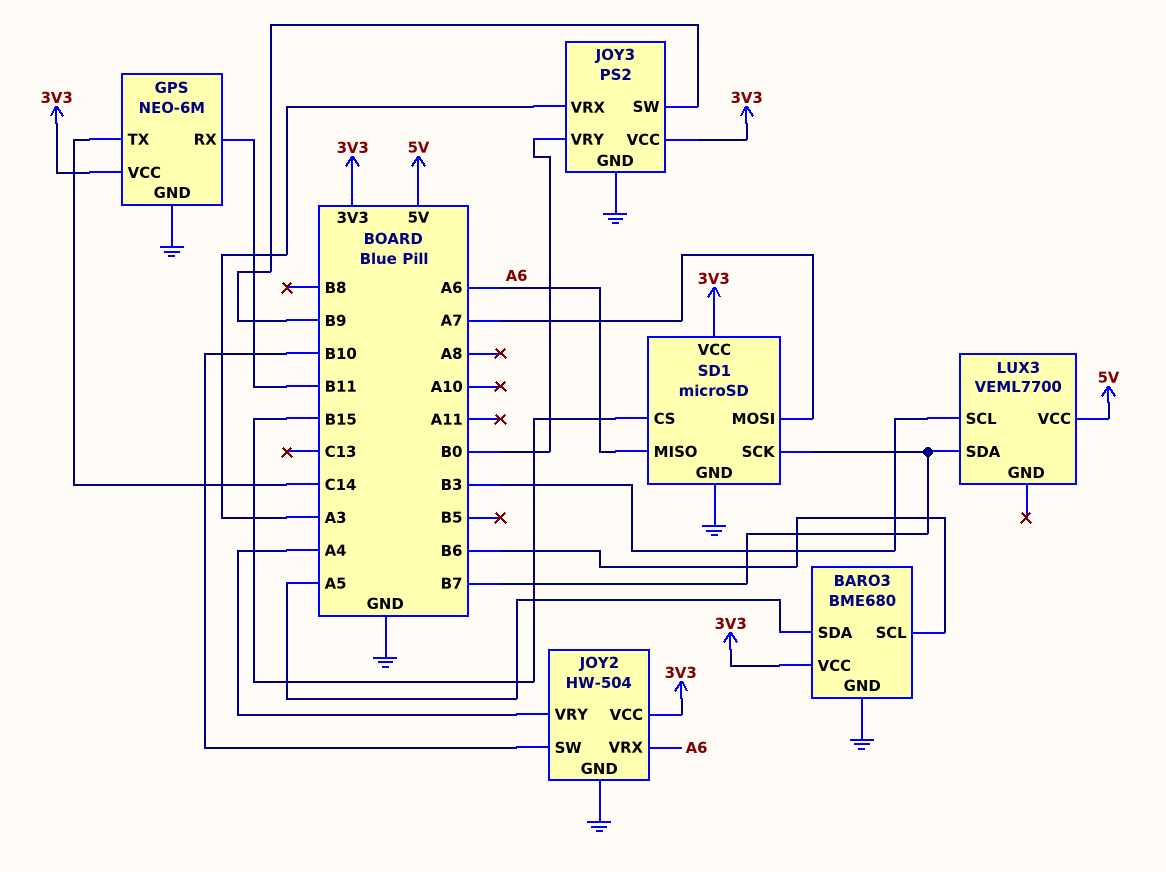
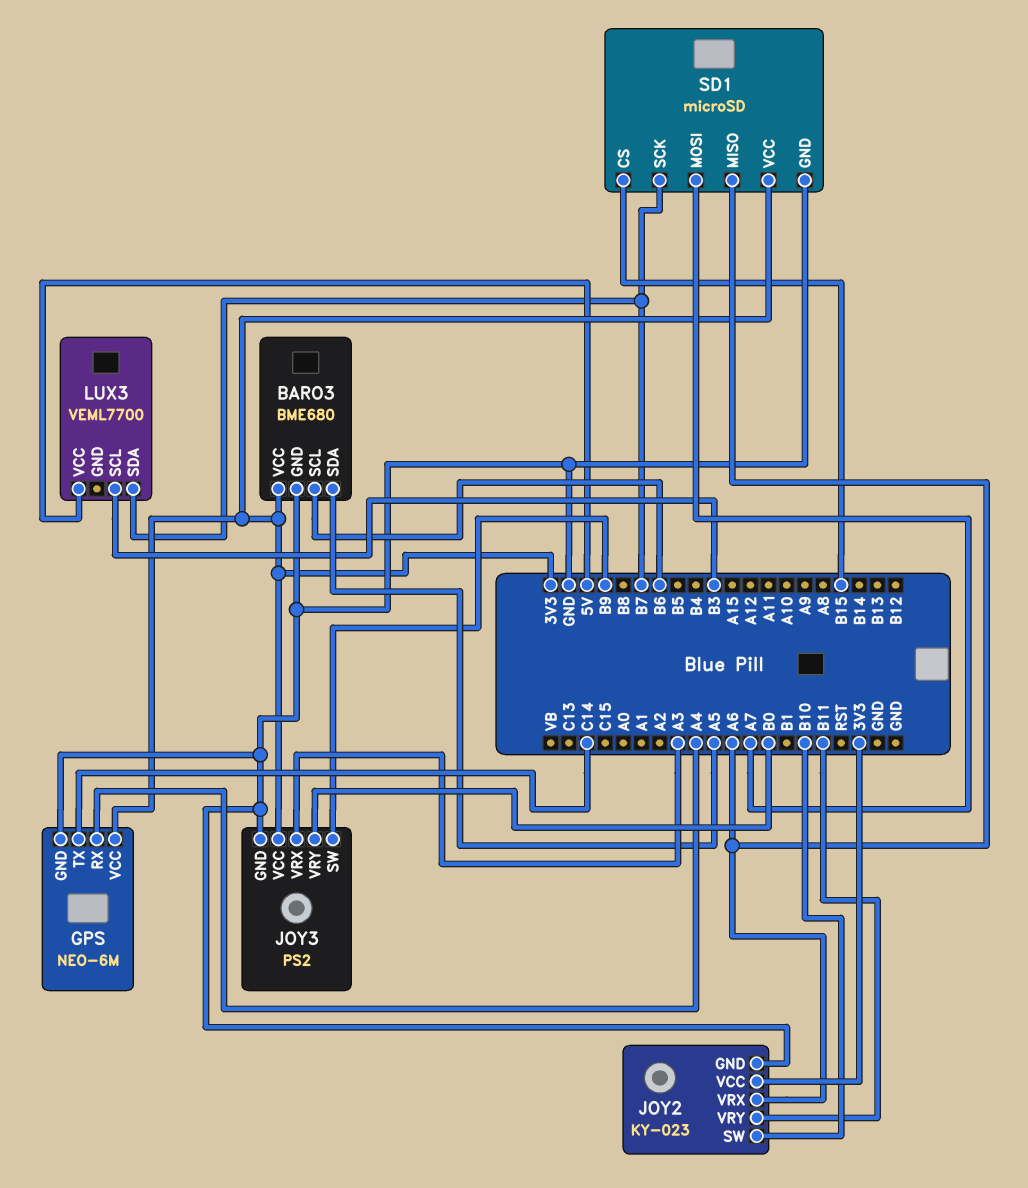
GPS pin RX: B11 -> A4
JOY2: HW-504 -> KY-023
JOY2 pin VRY: A4 -> B11

